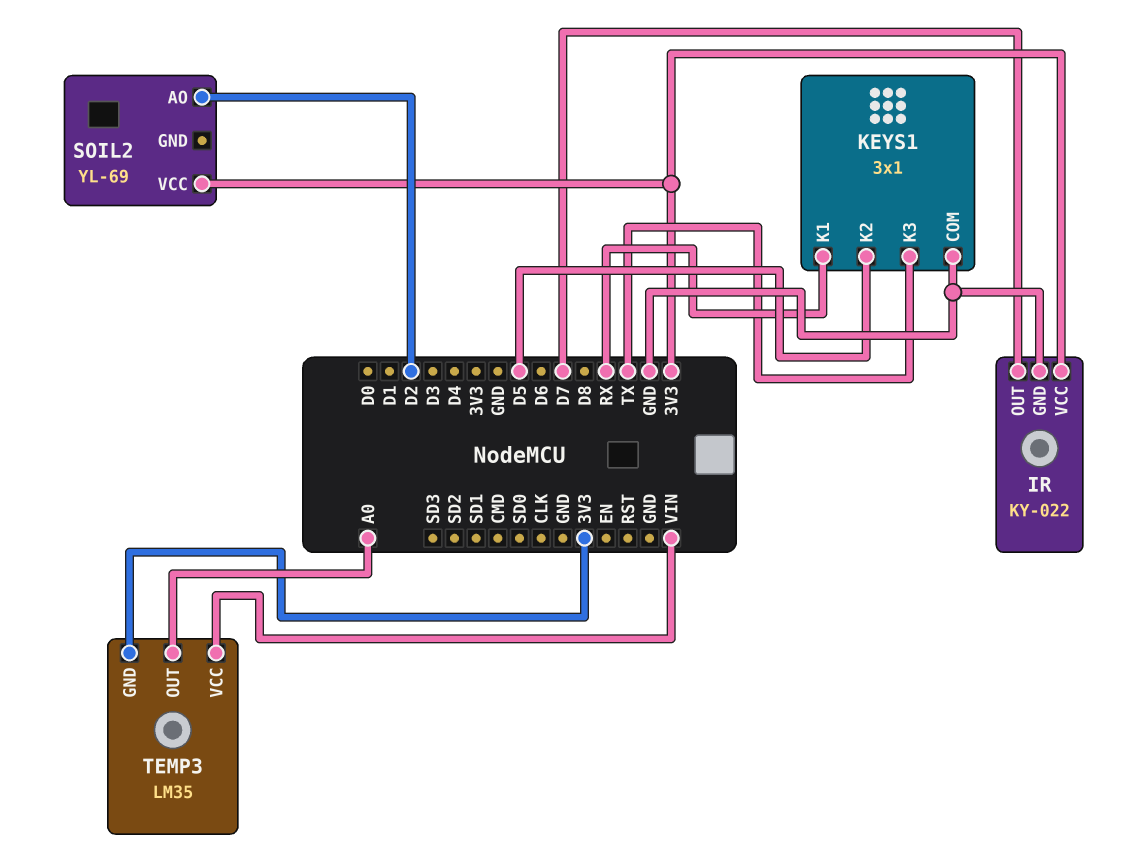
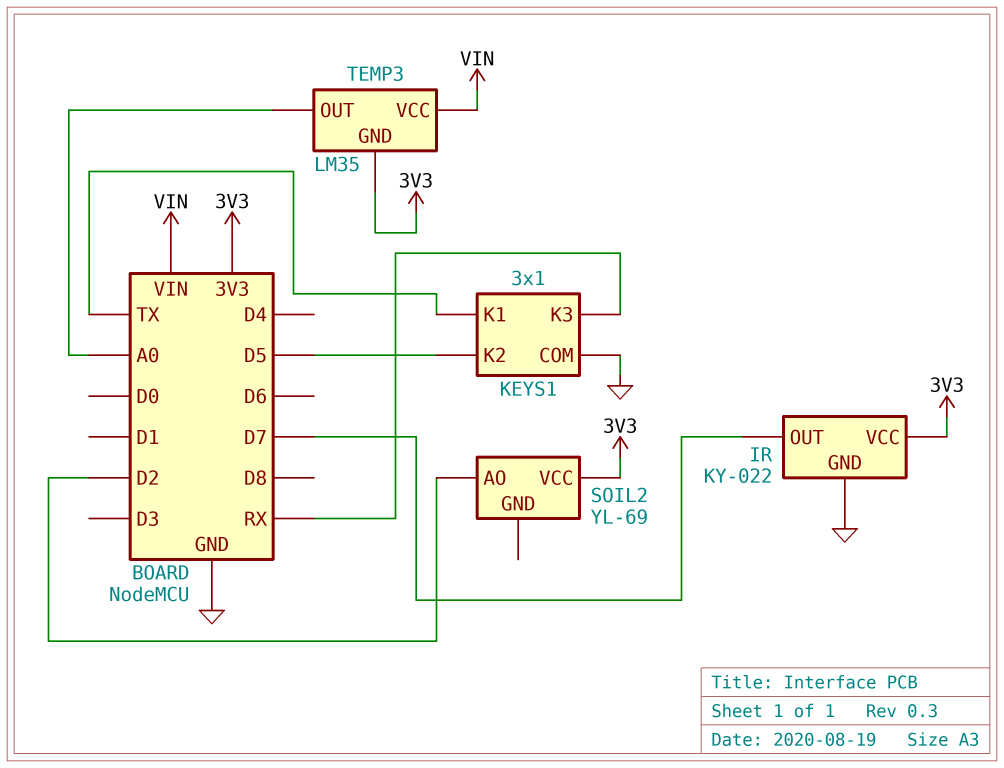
KEYS1 pin K1: RX -> TX
KEYS1 pin K3: TX -> RX

